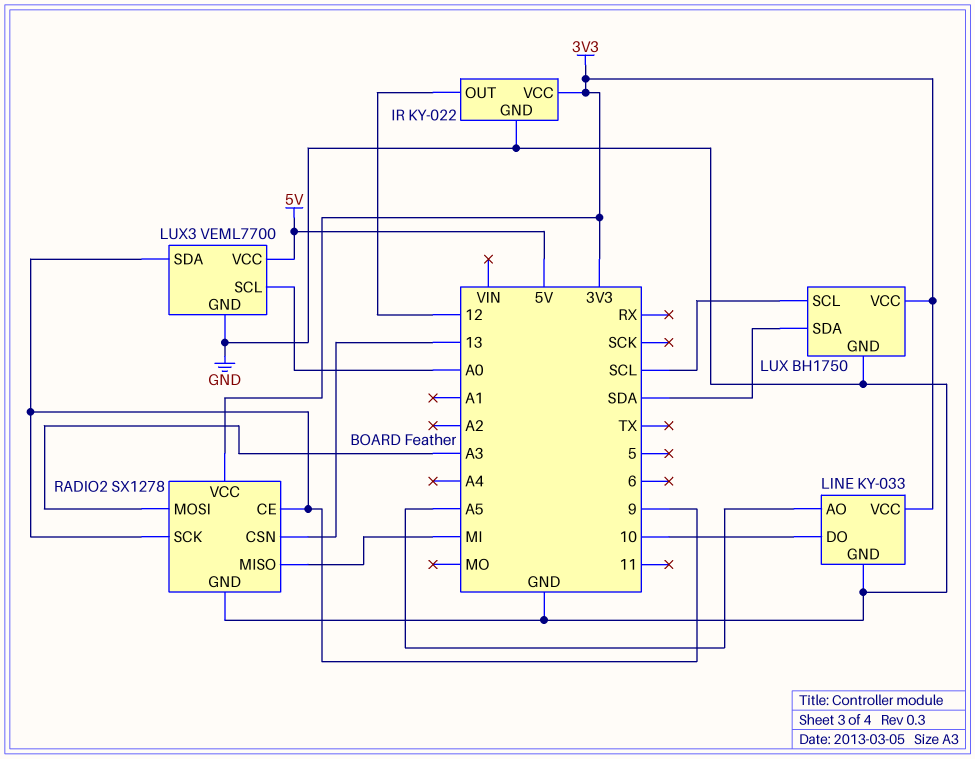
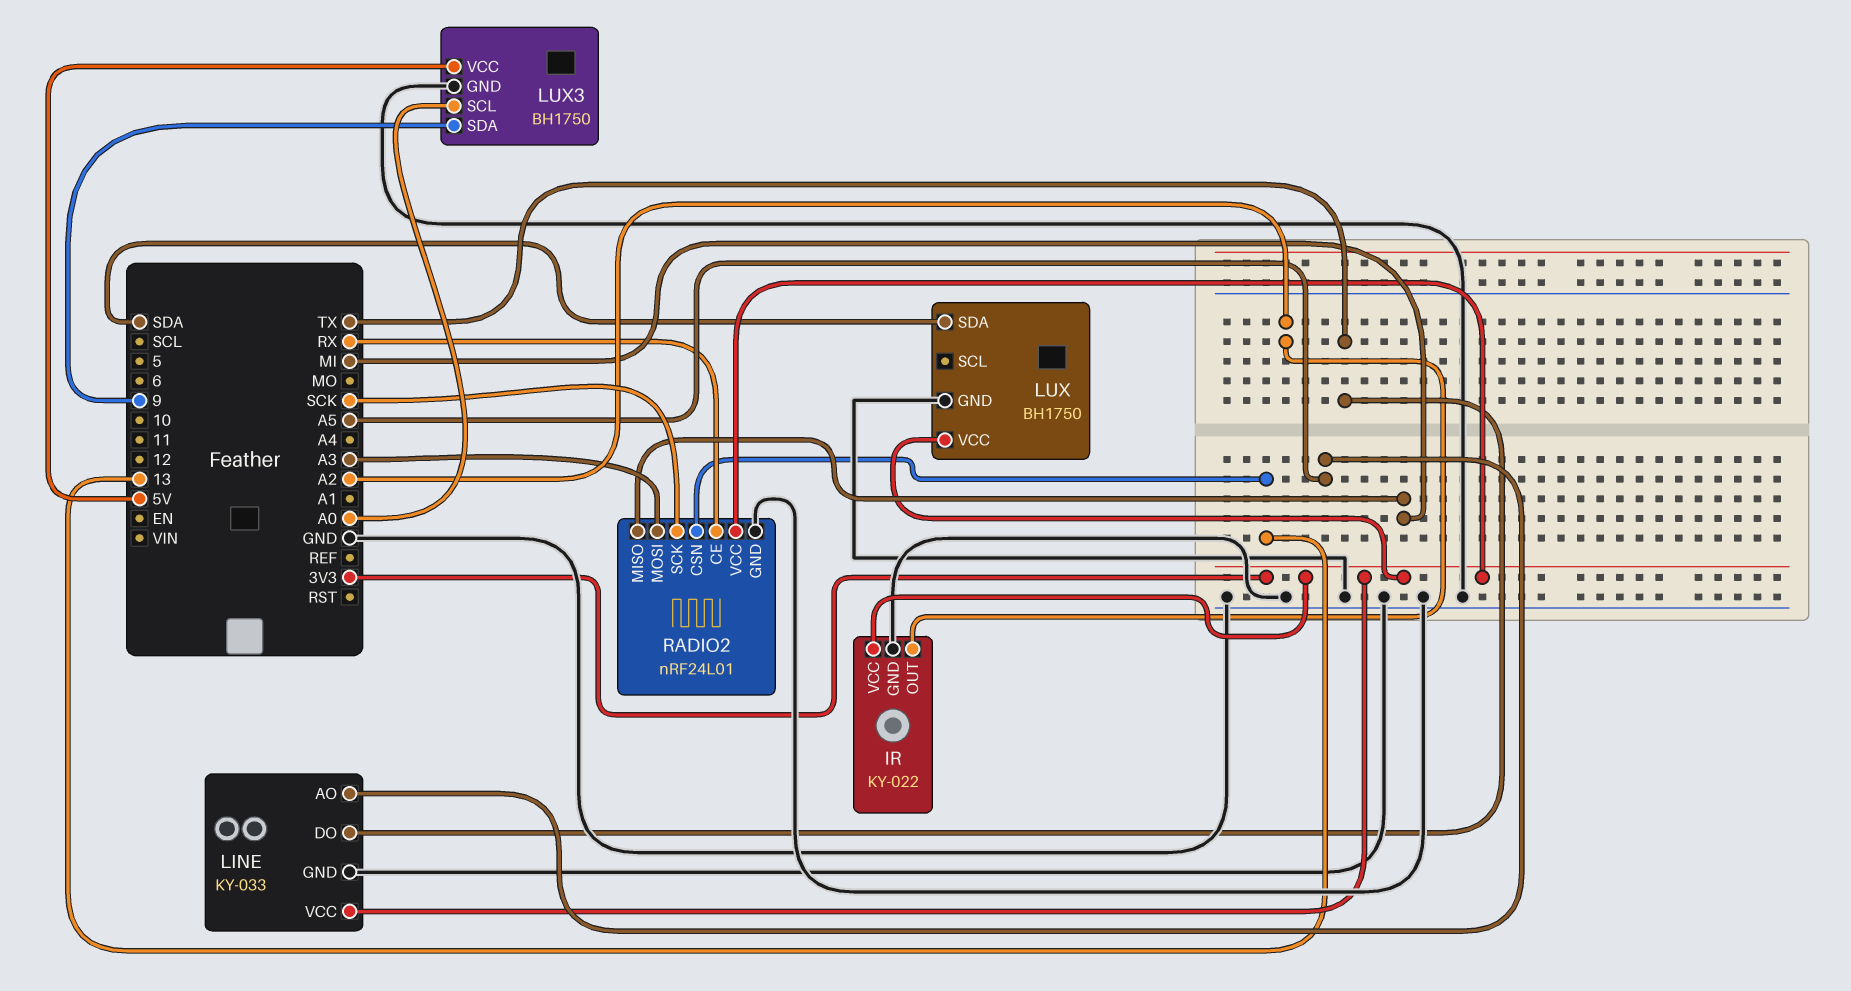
IR pin OUT: 12 -> A2
LINE pin DO: 10 -> TX
LUX pin SCL: SCL -> none
LUX3: VEML7700 -> BH1750
RADIO2: SX1278 -> nRF24L01
RADIO2 pin CE: 9 -> RX
RADIO2 pin SCK: 9 -> SCK

